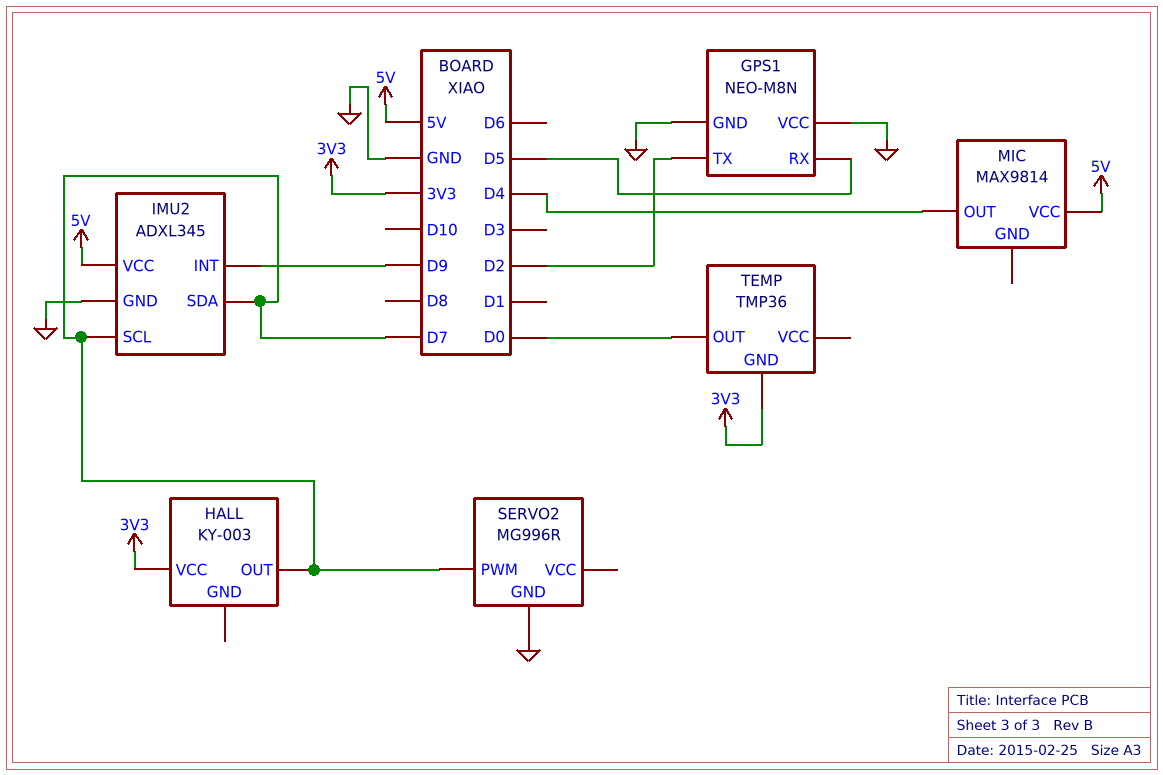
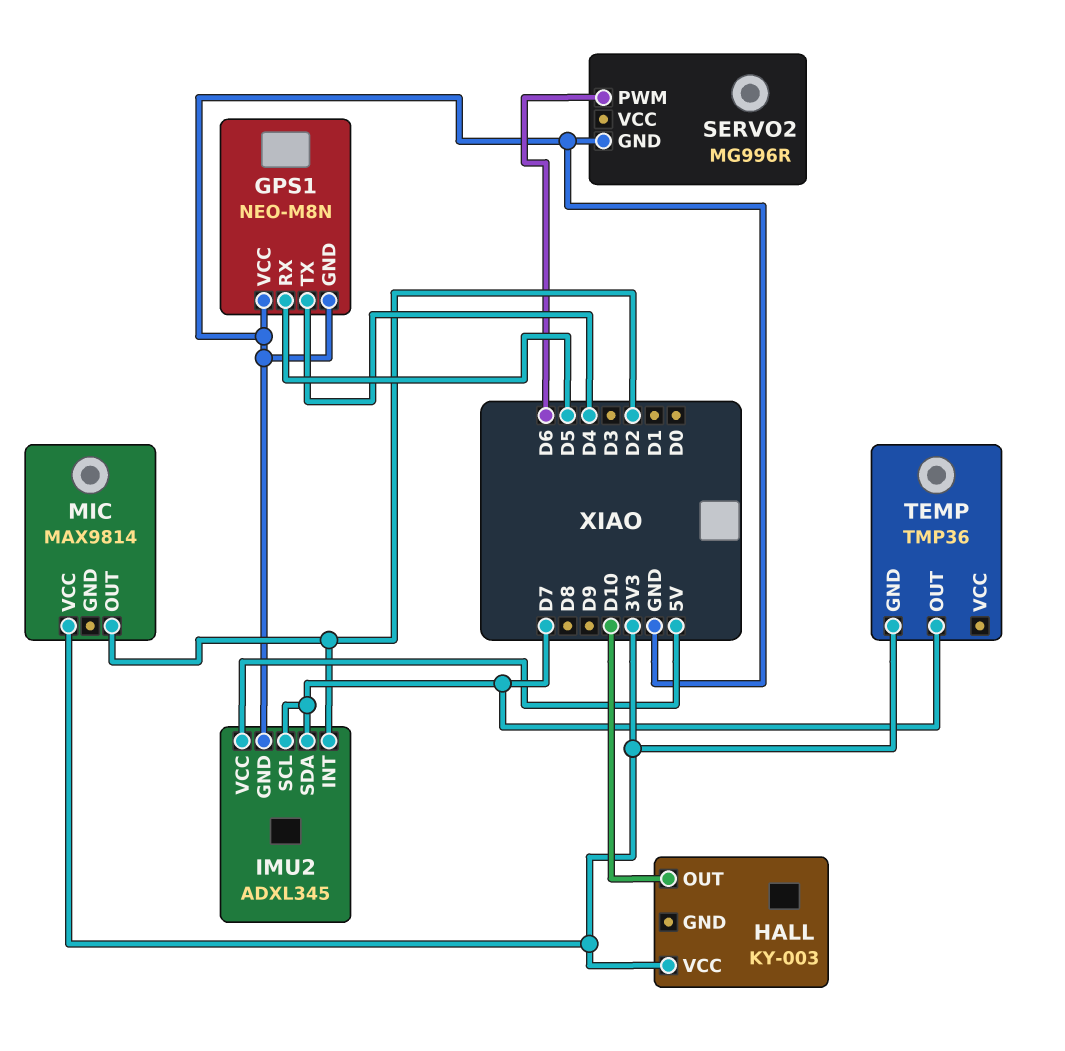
GPS1 pin TX: D2 -> D4
HALL pin OUT: D7 -> D10
IMU2 pin INT: D9 -> D2
MIC pin OUT: D4 -> D2
MIC pin VCC: 5V -> 3V3
SERVO2 pin PWM: D7 -> D6
TEMP pin OUT: D0 -> D7

